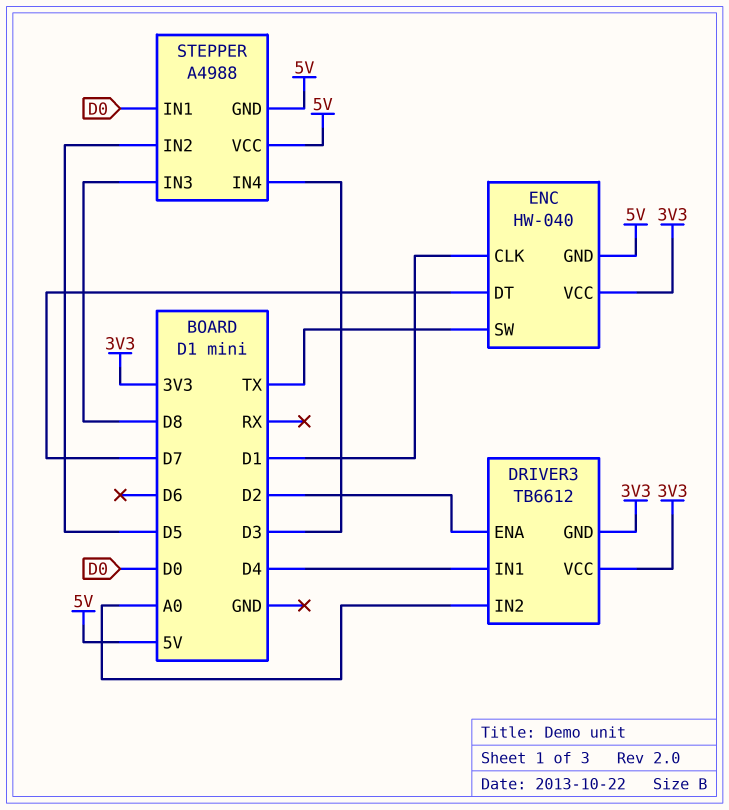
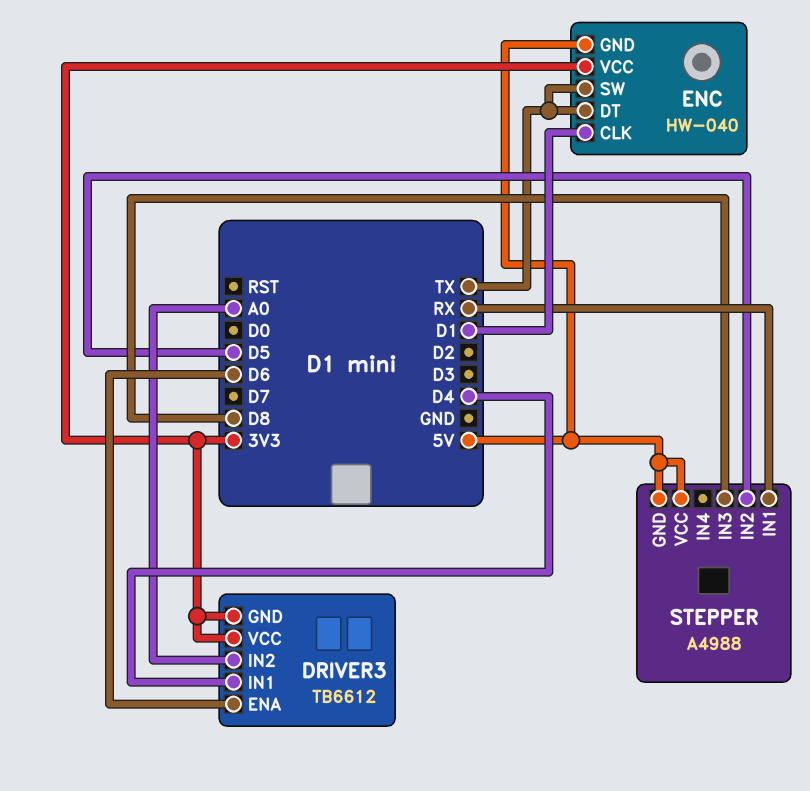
DRIVER3 pin ENA: D2 -> D6
ENC pin DT: D7 -> TX
STEPPER pin IN1: D0 -> RX
STEPPER pin IN4: D3 -> none

